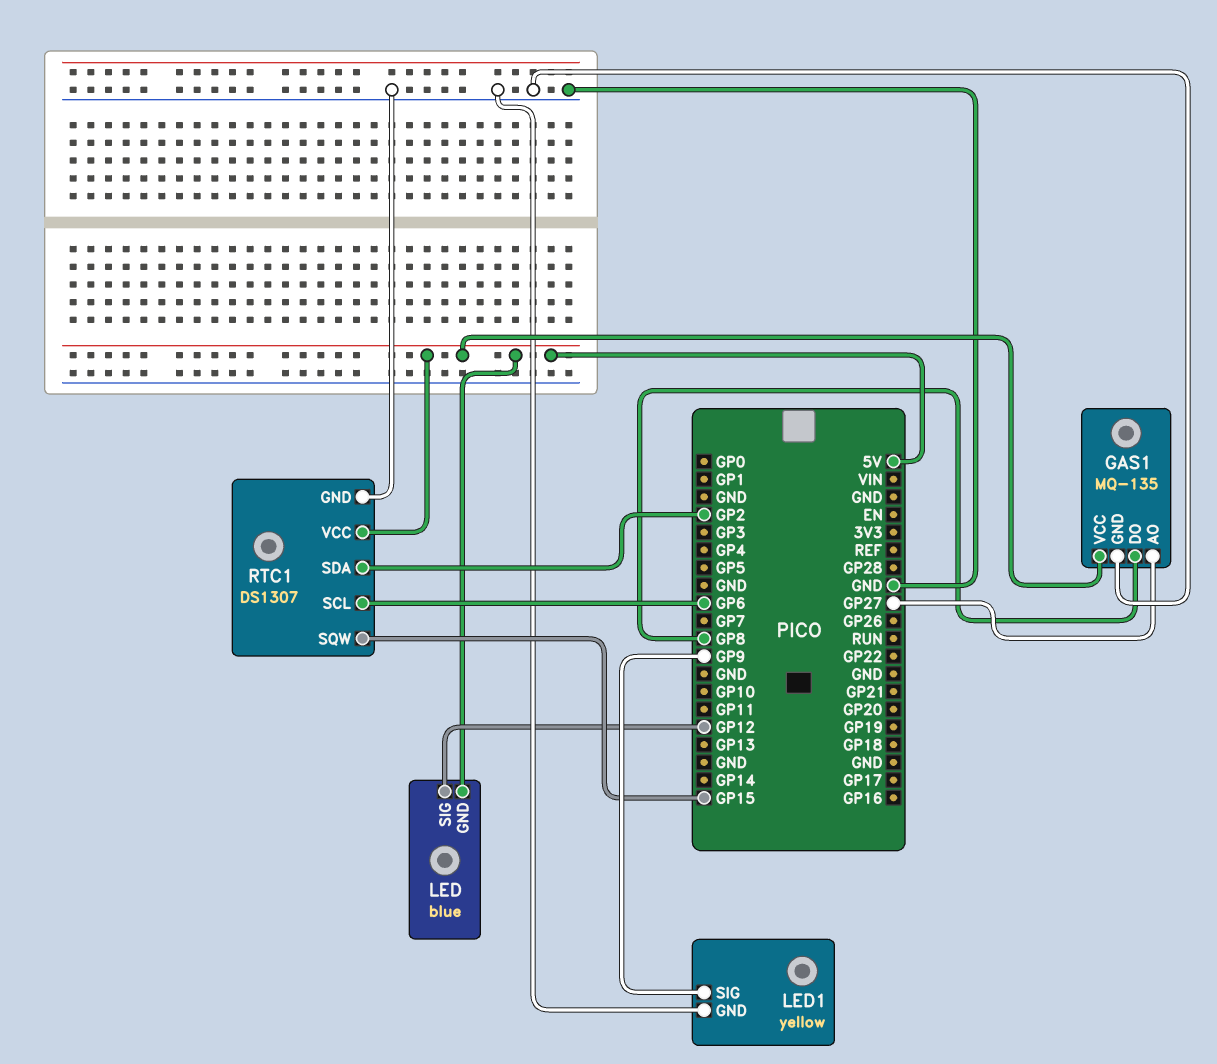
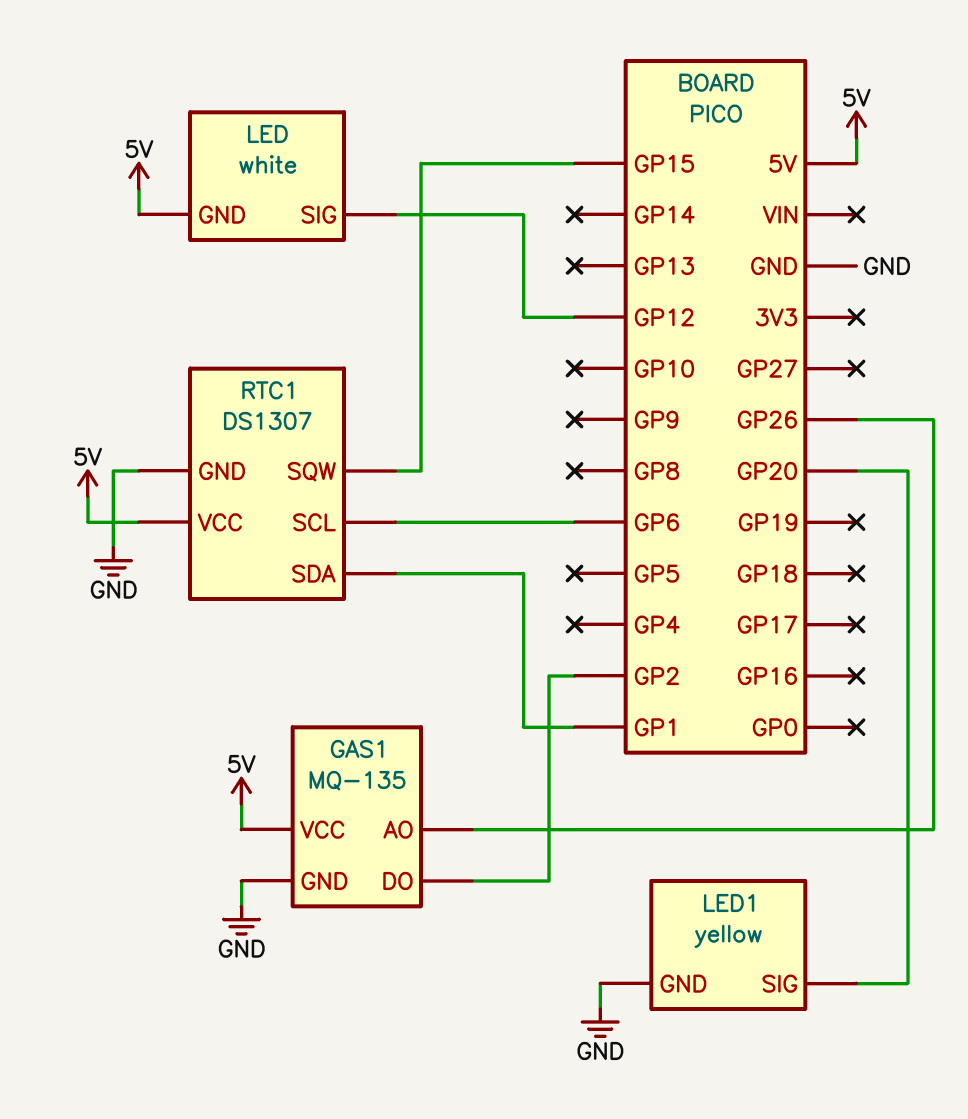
GAS1 pin AO: GP27 -> GP26
GAS1 pin DO: GP8 -> GP2
LED: blue -> white
LED1 pin SIG: GP9 -> GP20
RTC1 pin SDA: GP2 -> GP1

